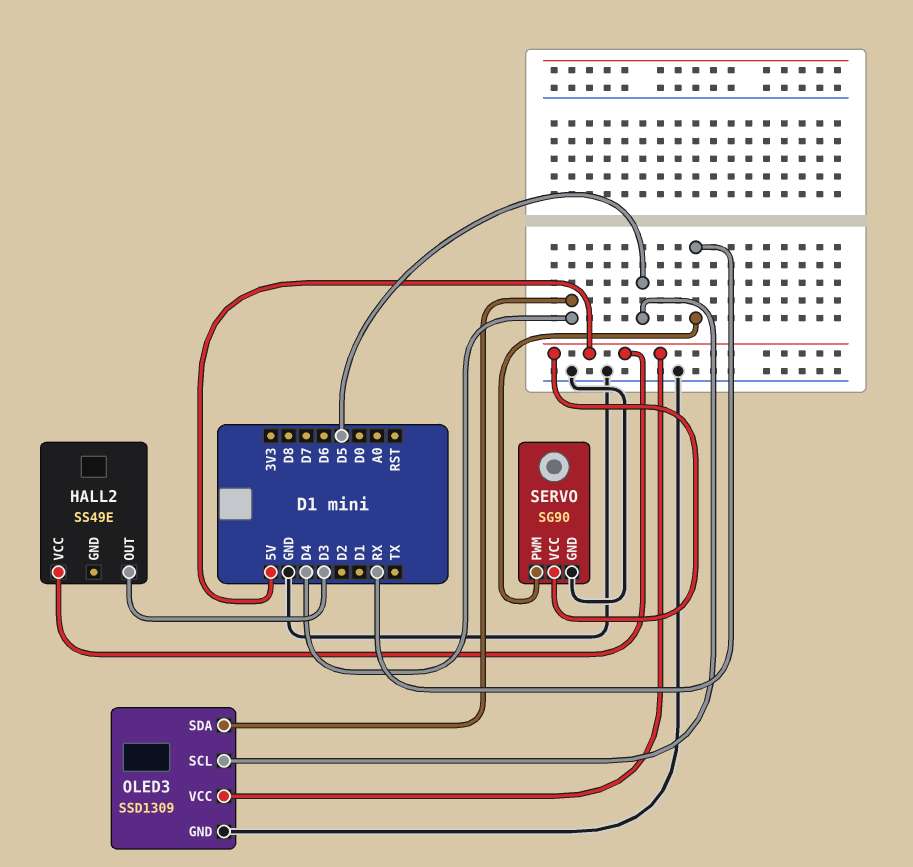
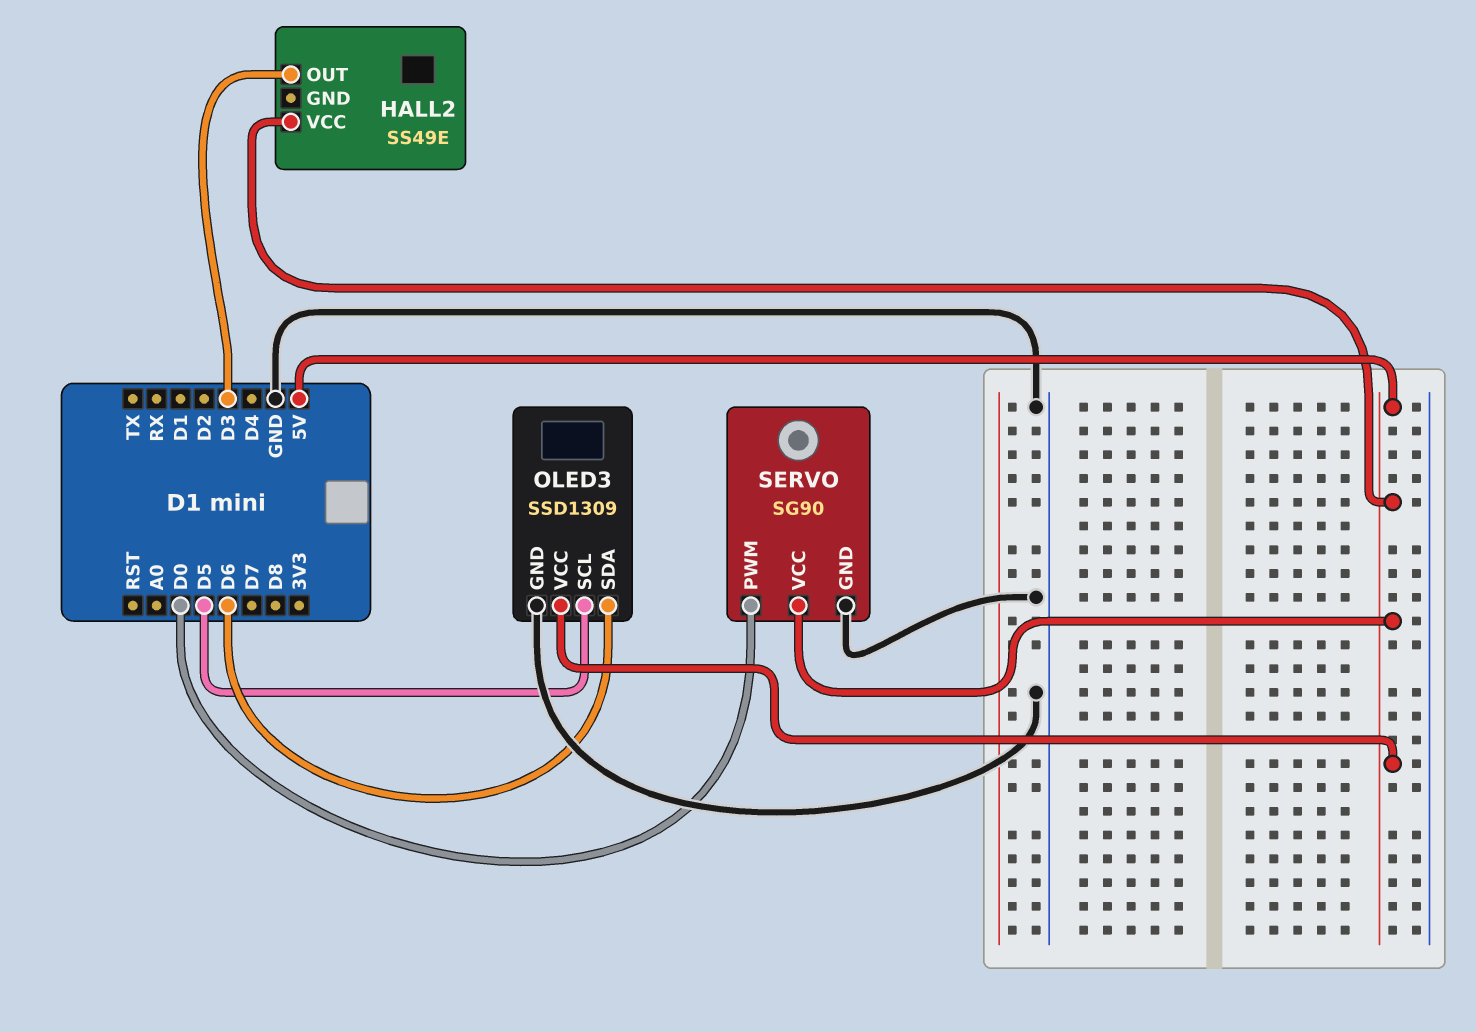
OLED3 pin SDA: D4 -> D6
SERVO pin PWM: RX -> D0

